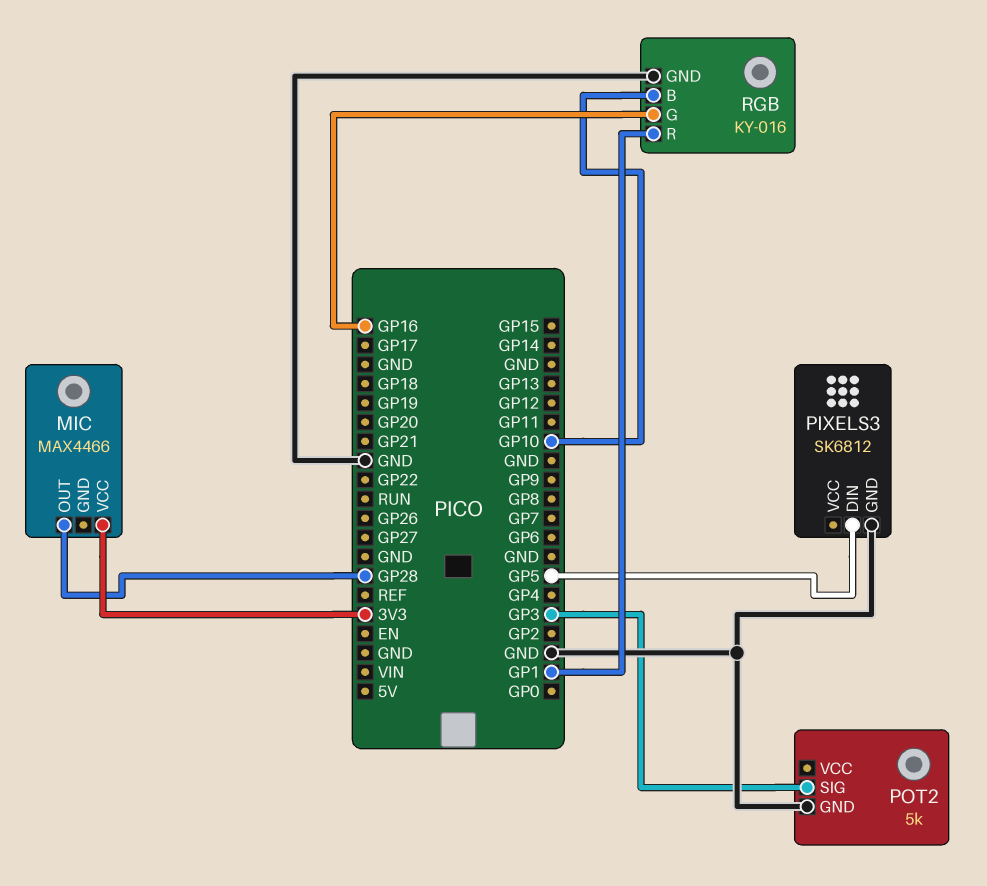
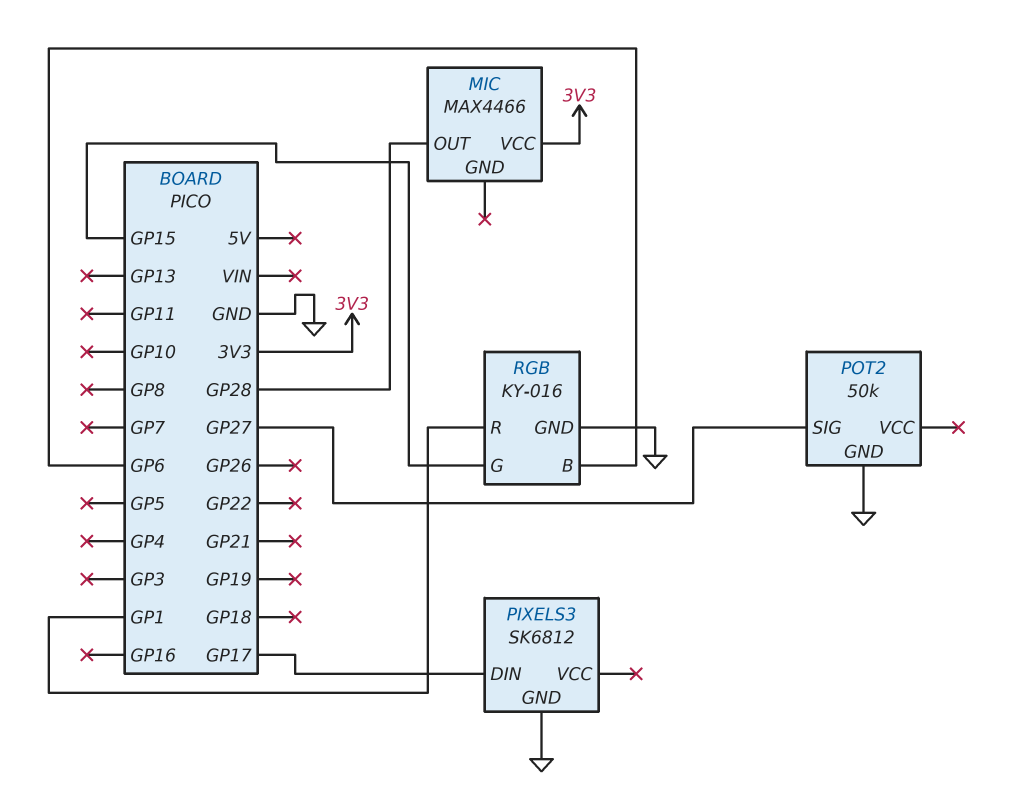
PIXELS3 pin DIN: GP5 -> GP17
POT2: 5k -> 50k
POT2 pin SIG: GP3 -> GP27
RGB pin B: GP10 -> GP6
RGB pin G: GP16 -> GP15

